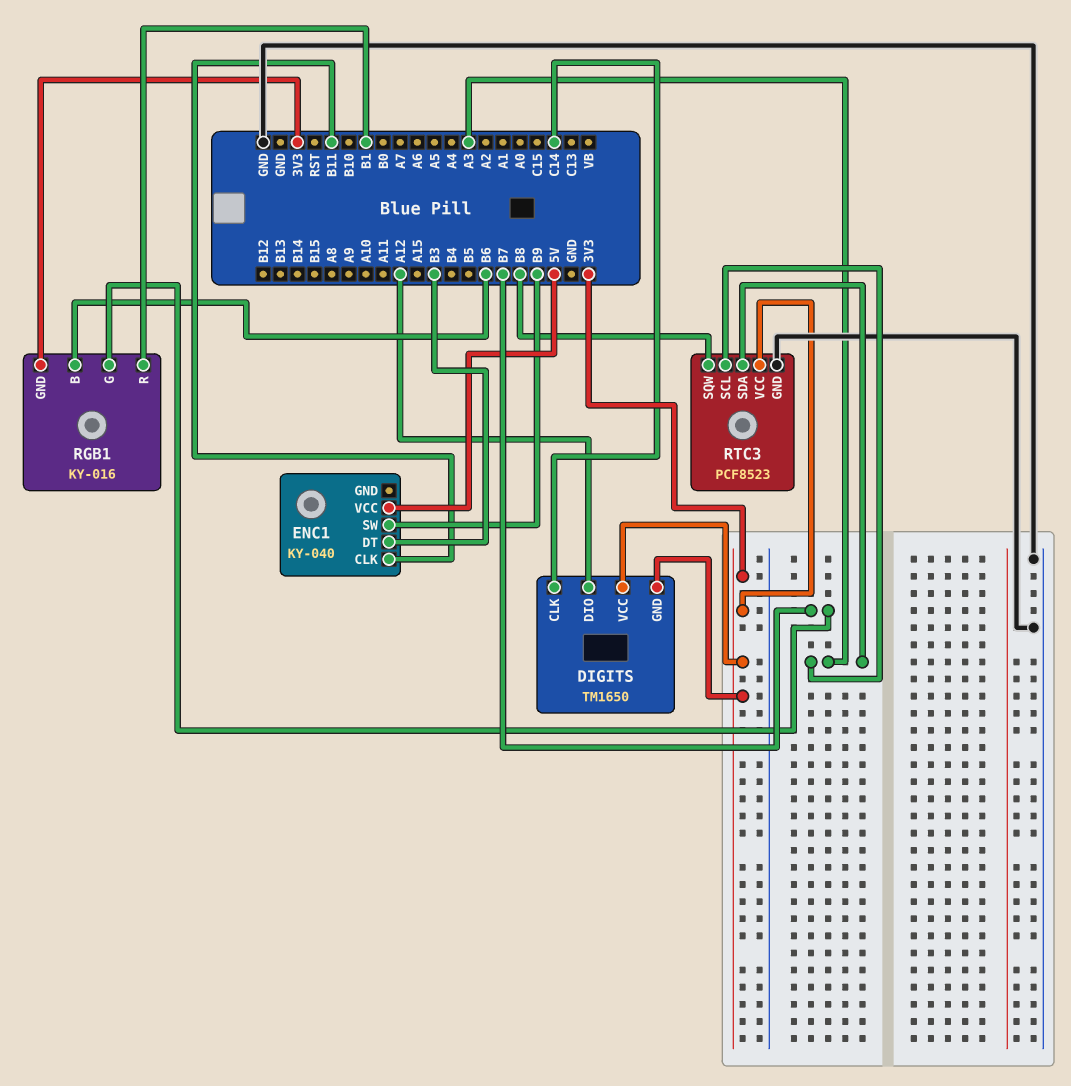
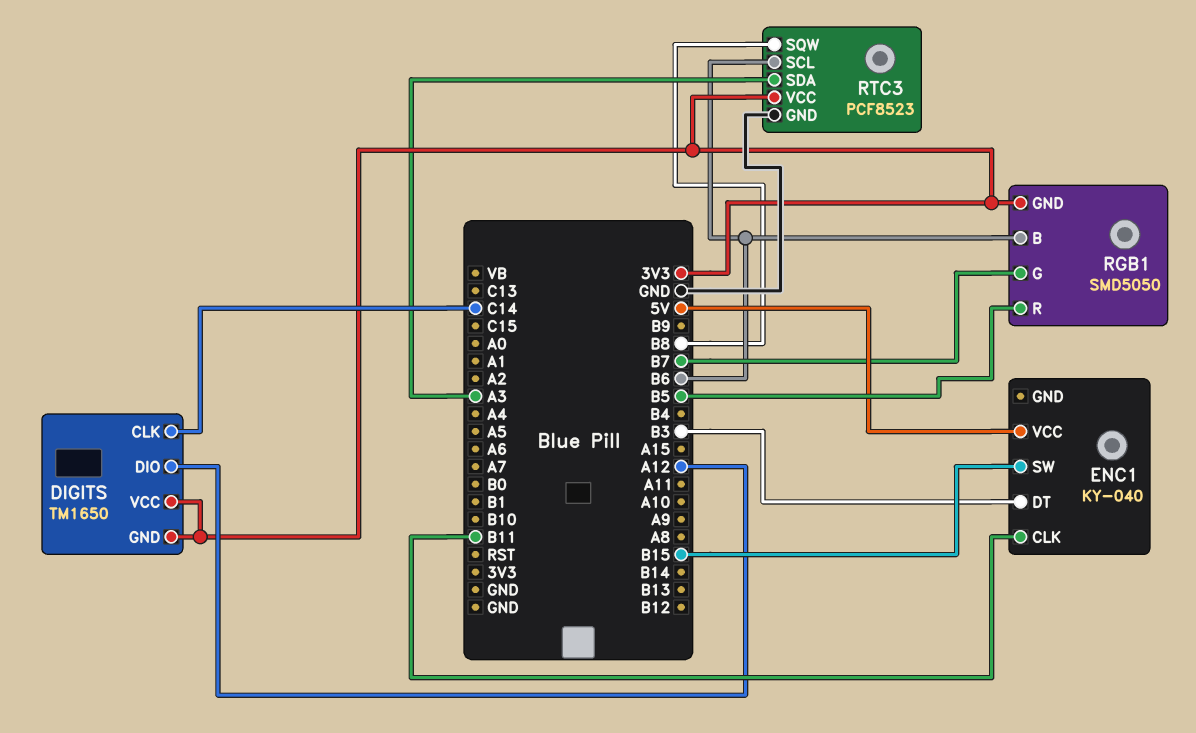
ENC1 pin SW: B9 -> B15
RGB1: KY-016 -> SMD5050
RGB1 pin R: B1 -> B5
RTC3 pin SCL: A3 -> B6

